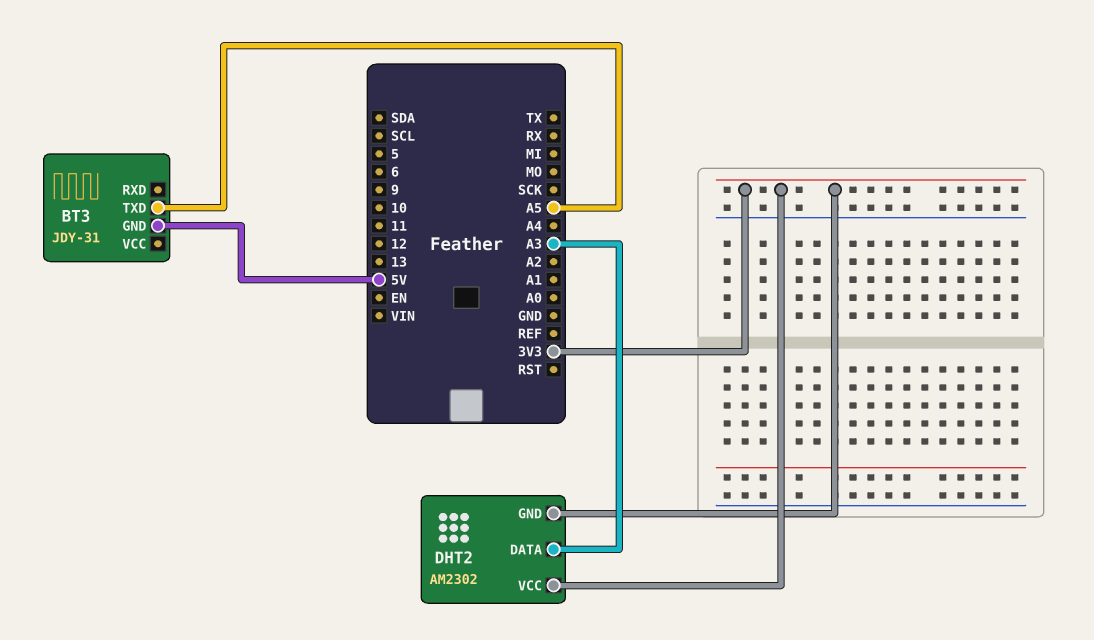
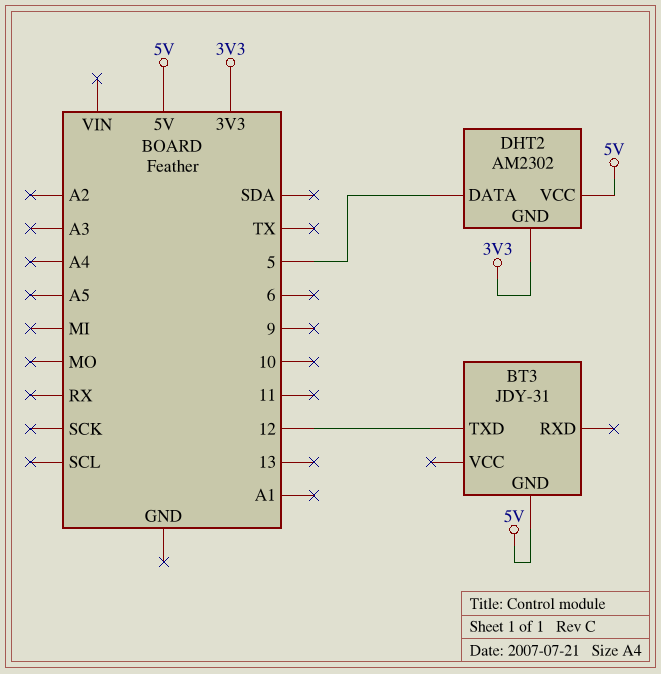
BT3 pin TXD: A5 -> 12
DHT2 pin DATA: A3 -> 5
DHT2 pin VCC: 3V3 -> 5V

